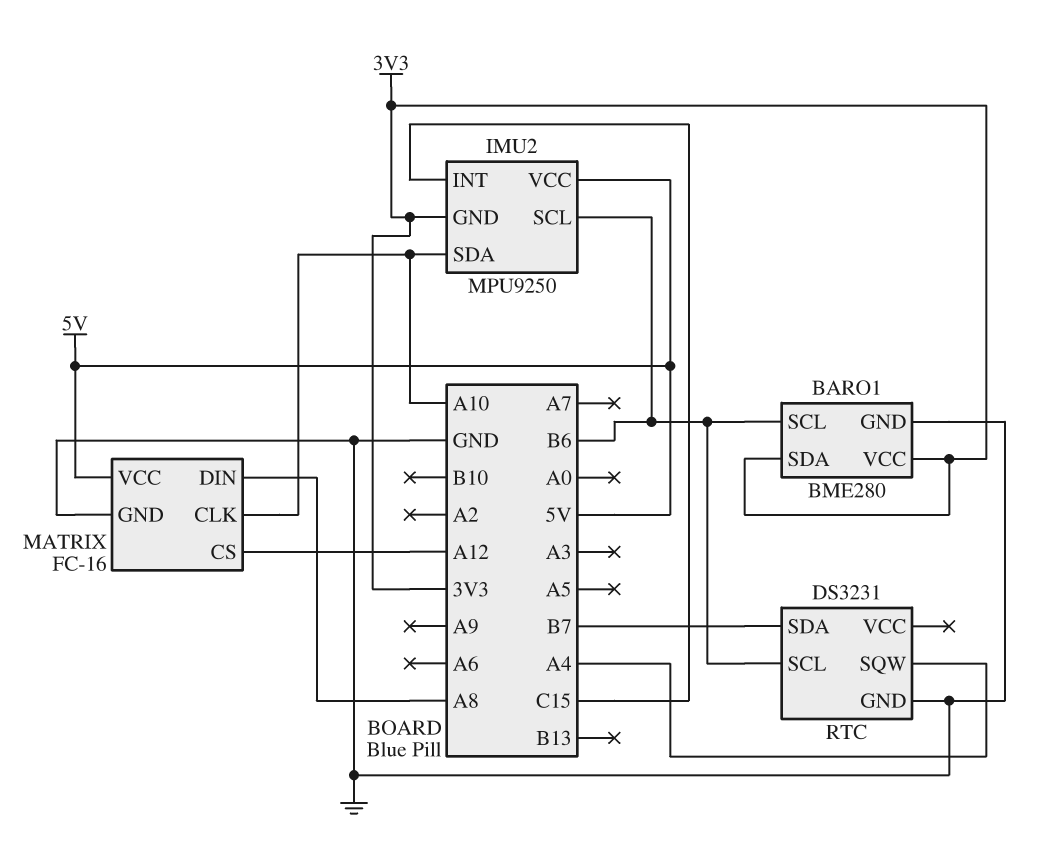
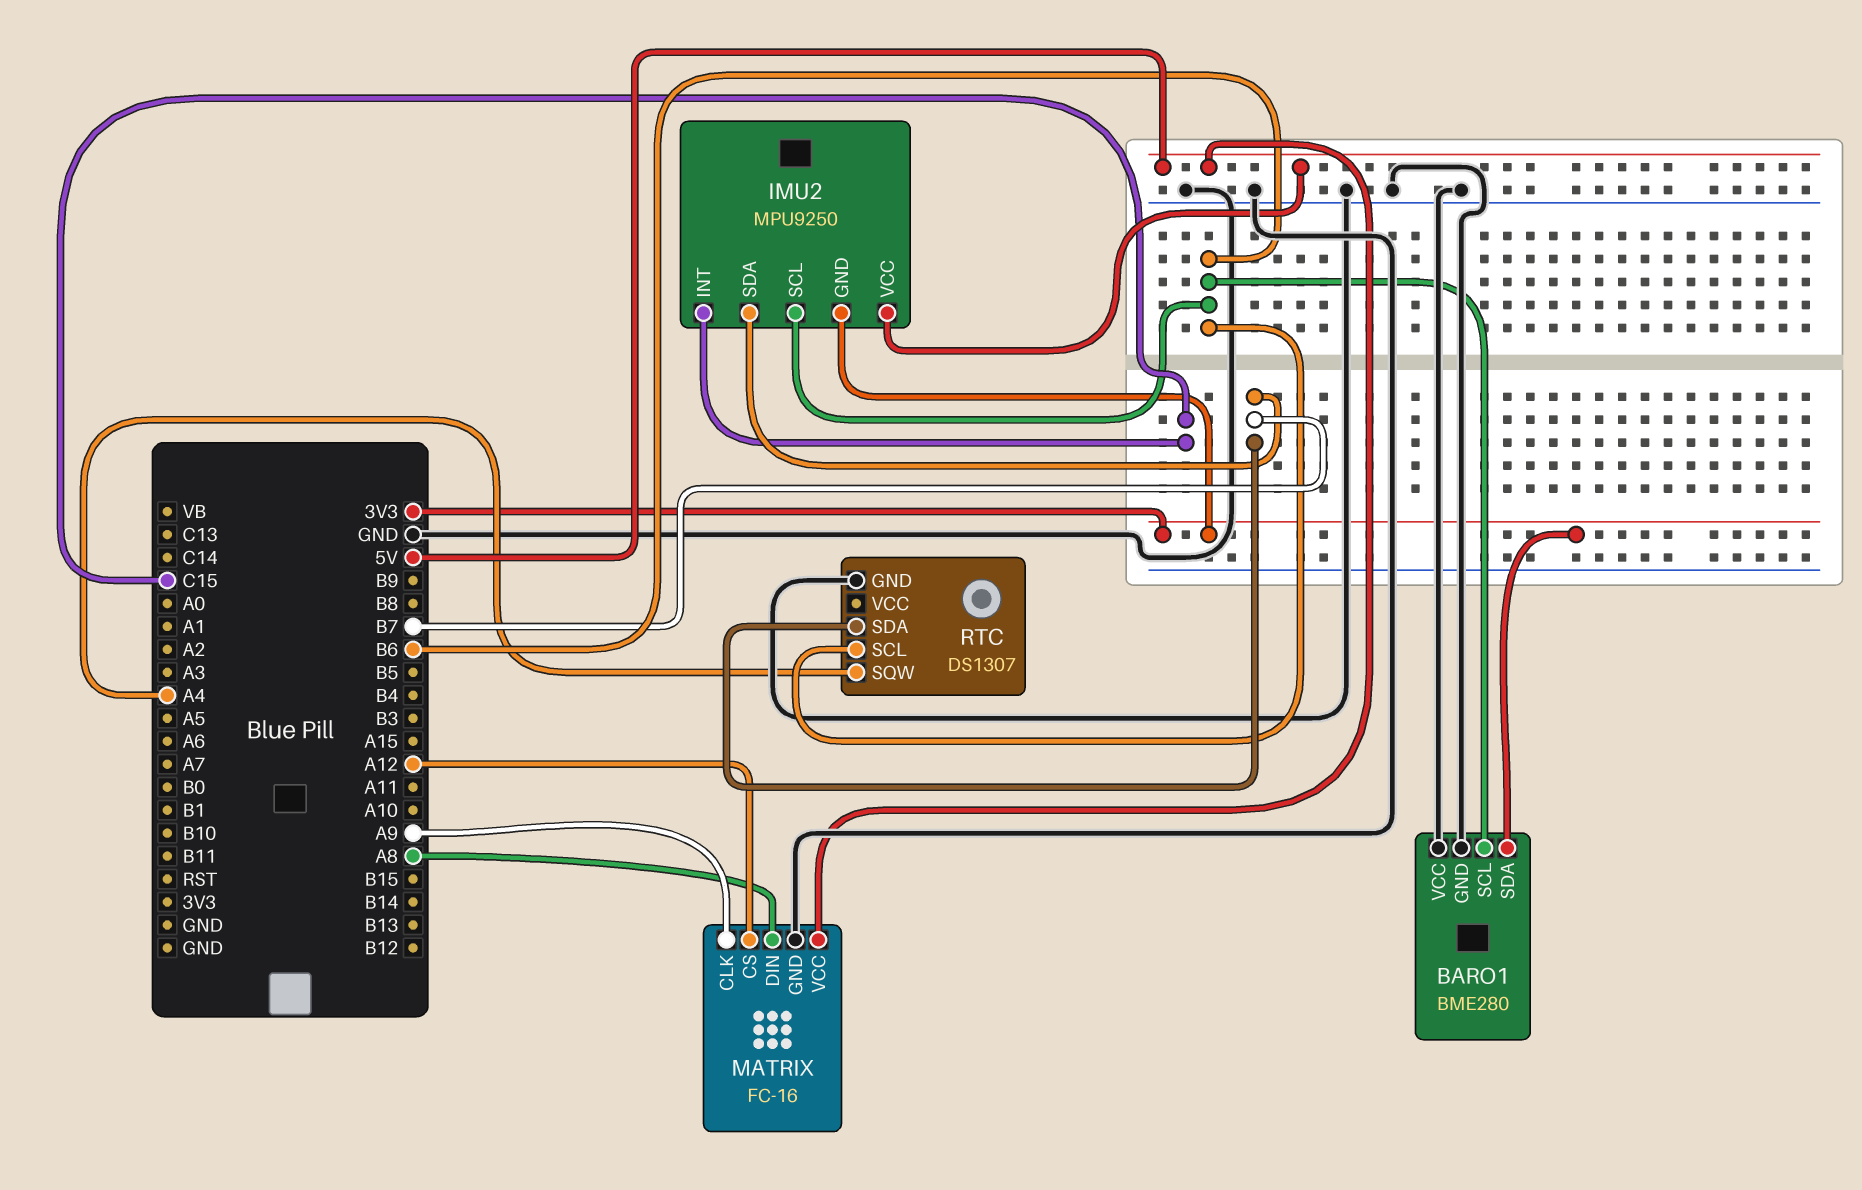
BARO1 pin VCC: 3V3 -> GND
IMU2 pin SDA: A10 -> B7
MATRIX pin CLK: A10 -> A9
RTC: DS3231 -> DS1307

